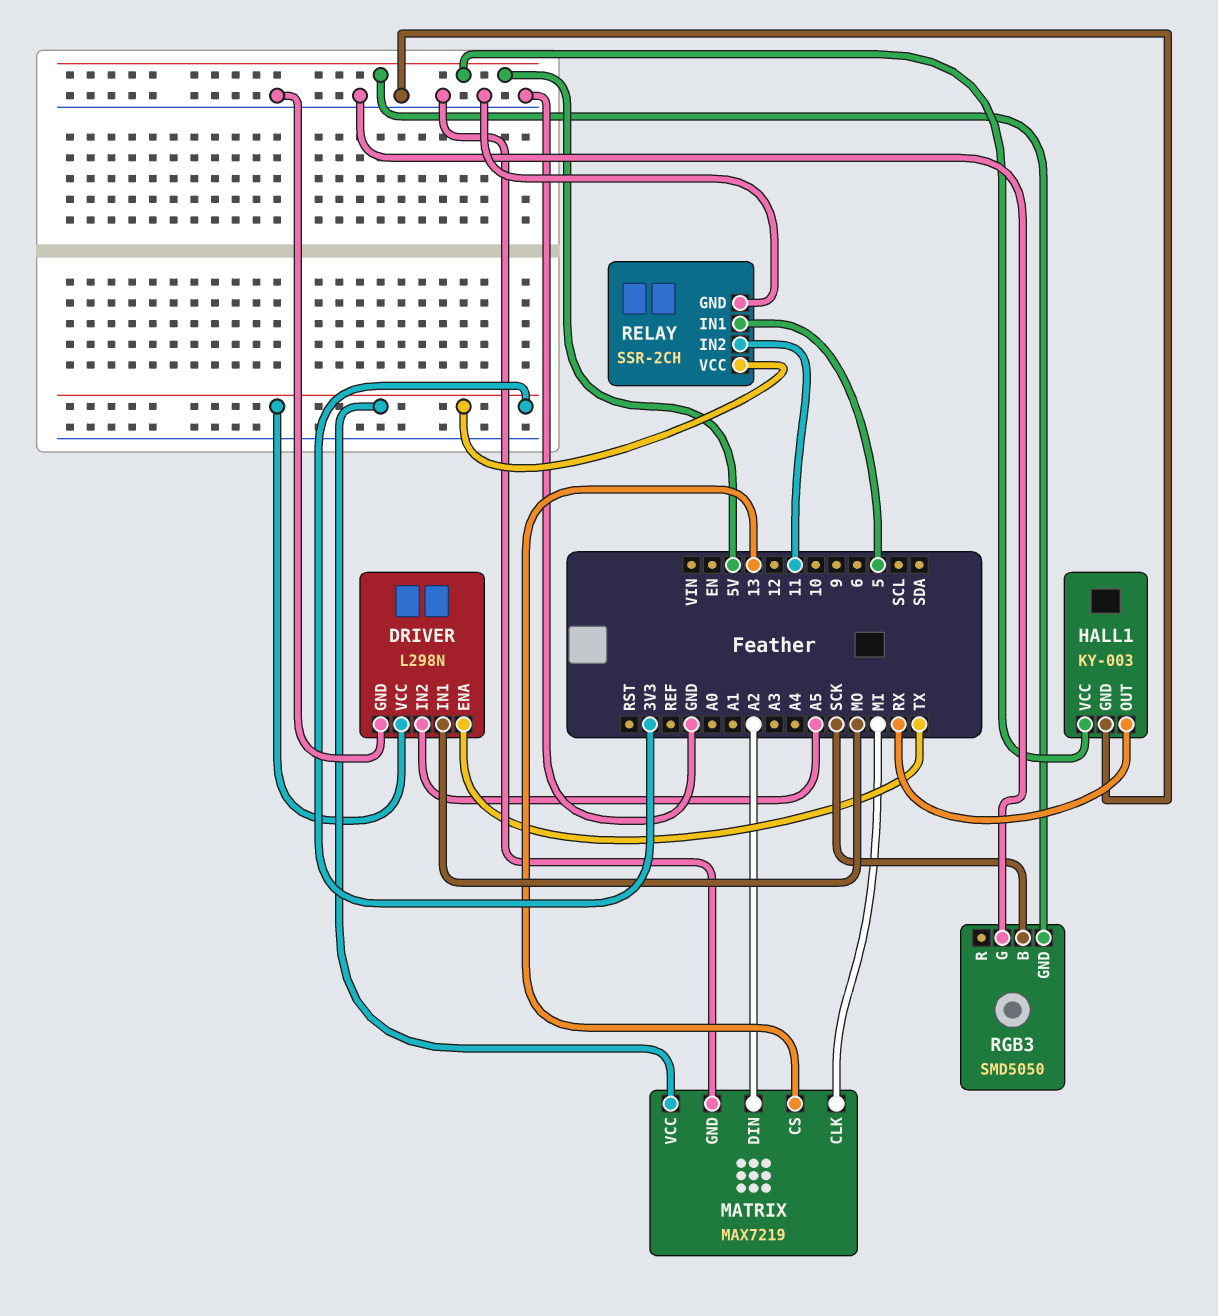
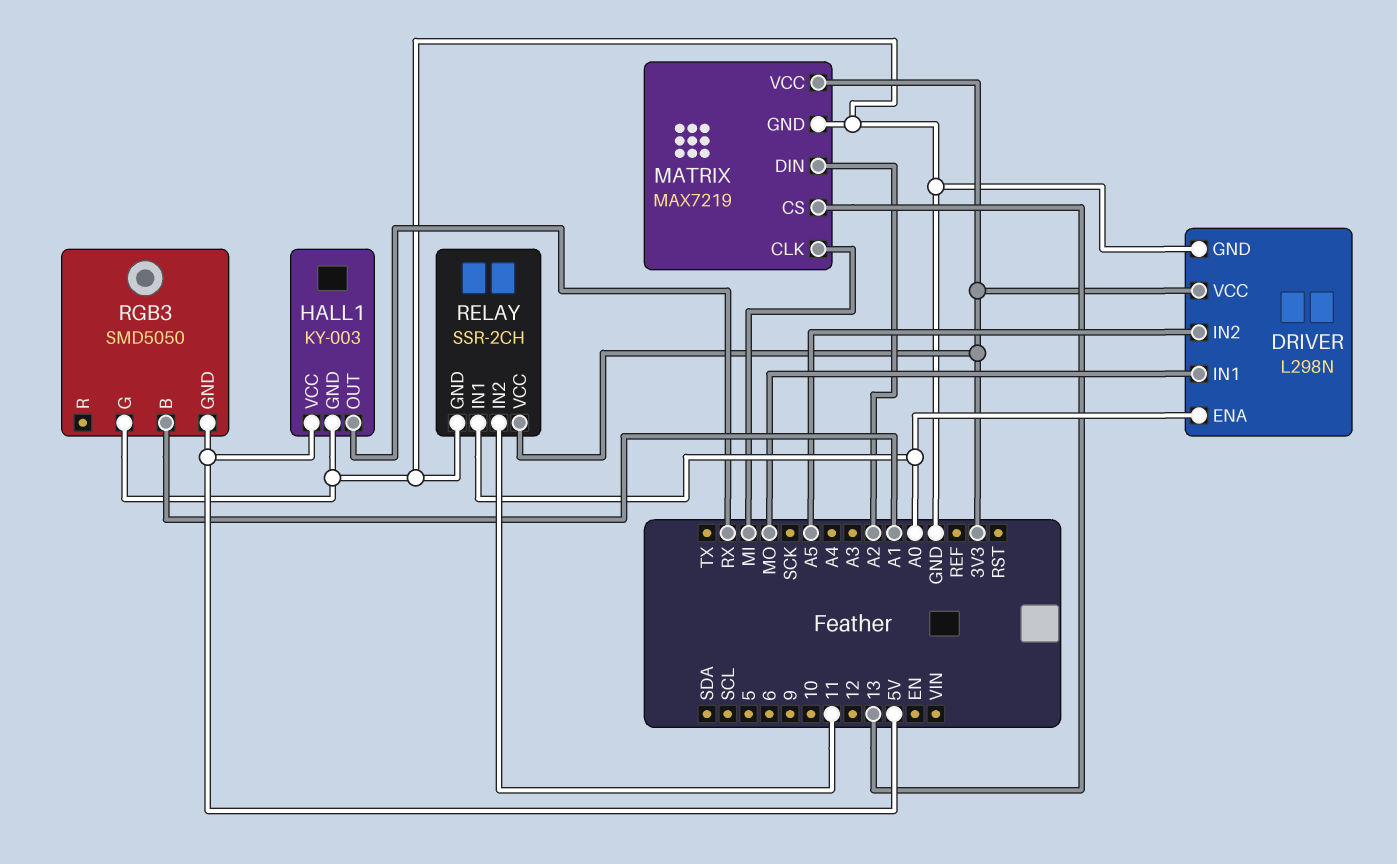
DRIVER pin ENA: TX -> A0
RELAY pin IN1: 5 -> A0
RGB3 pin B: SCK -> A1

